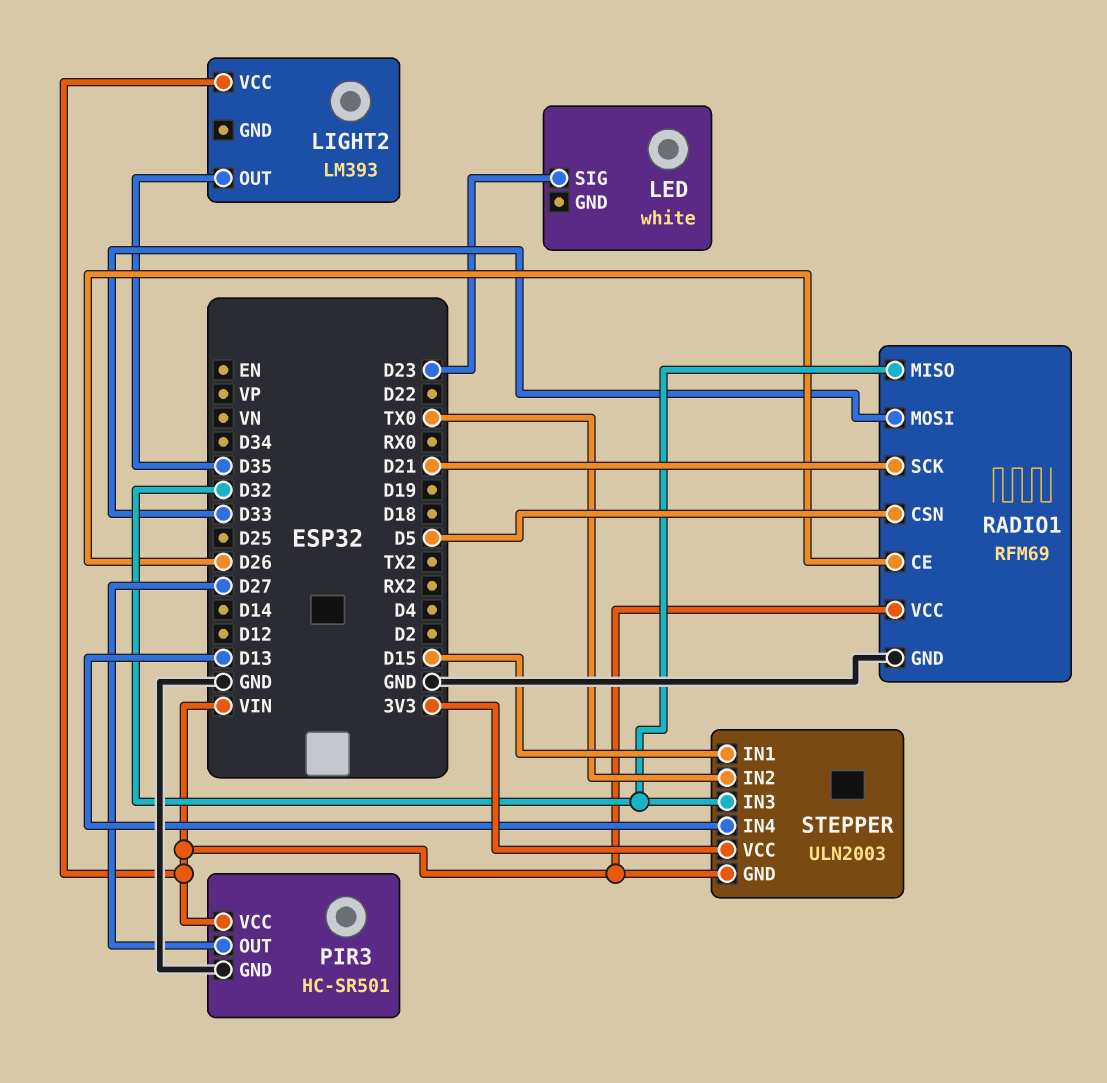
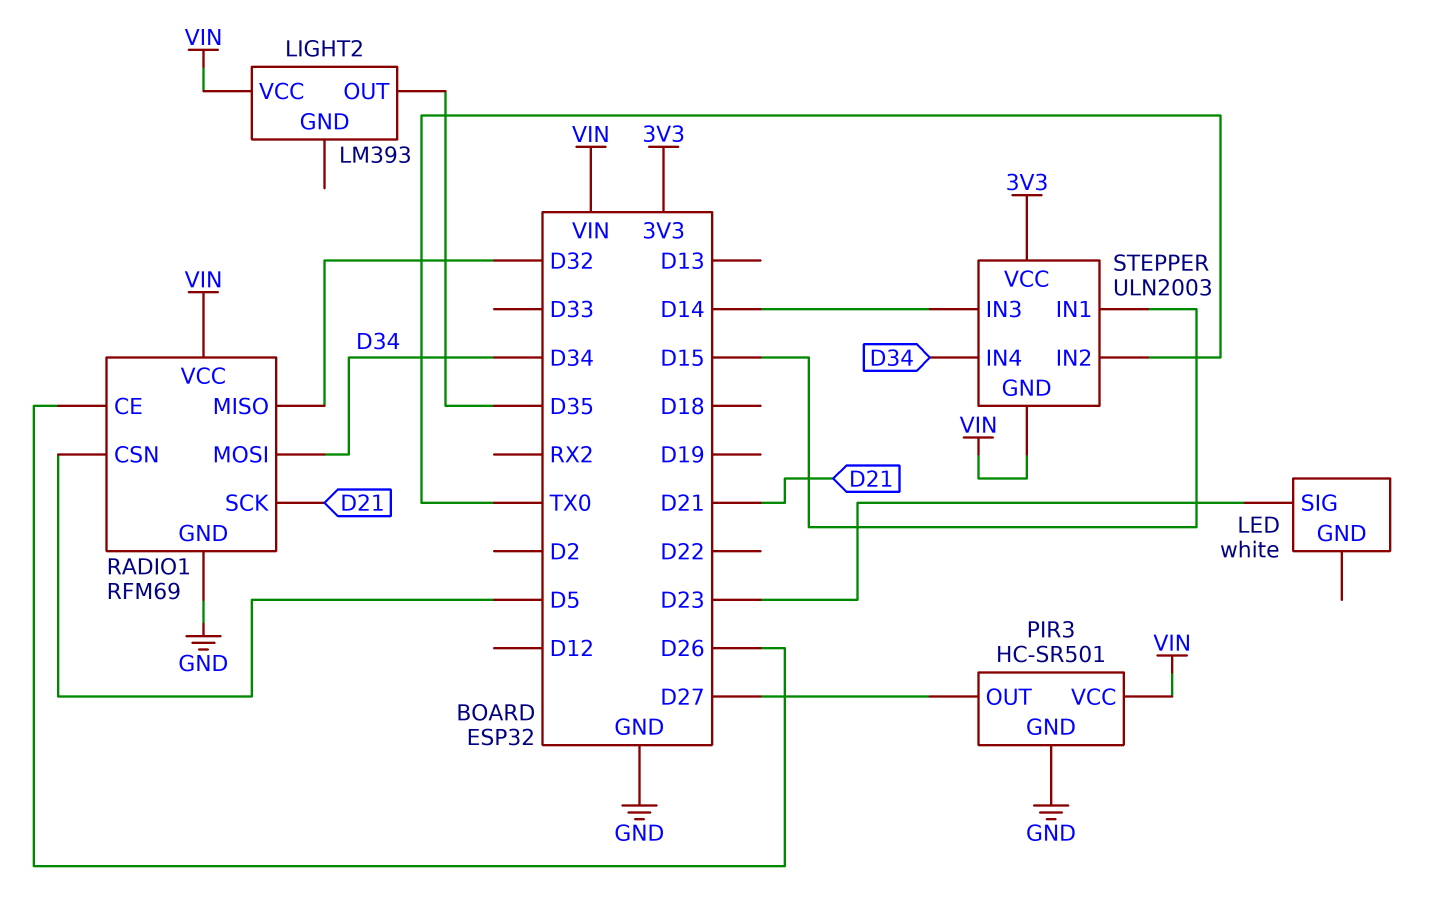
RADIO1 pin MOSI: D33 -> D34
STEPPER pin IN3: D32 -> D14
STEPPER pin IN4: D13 -> D34

